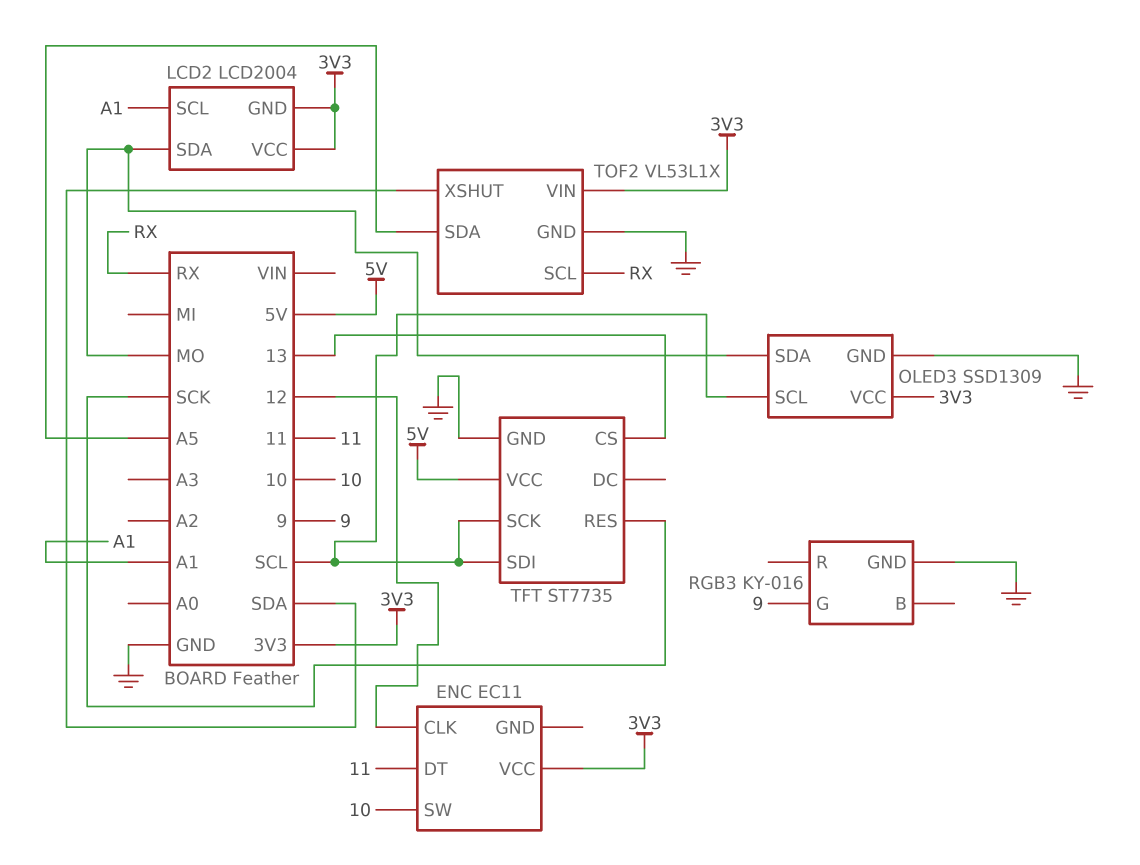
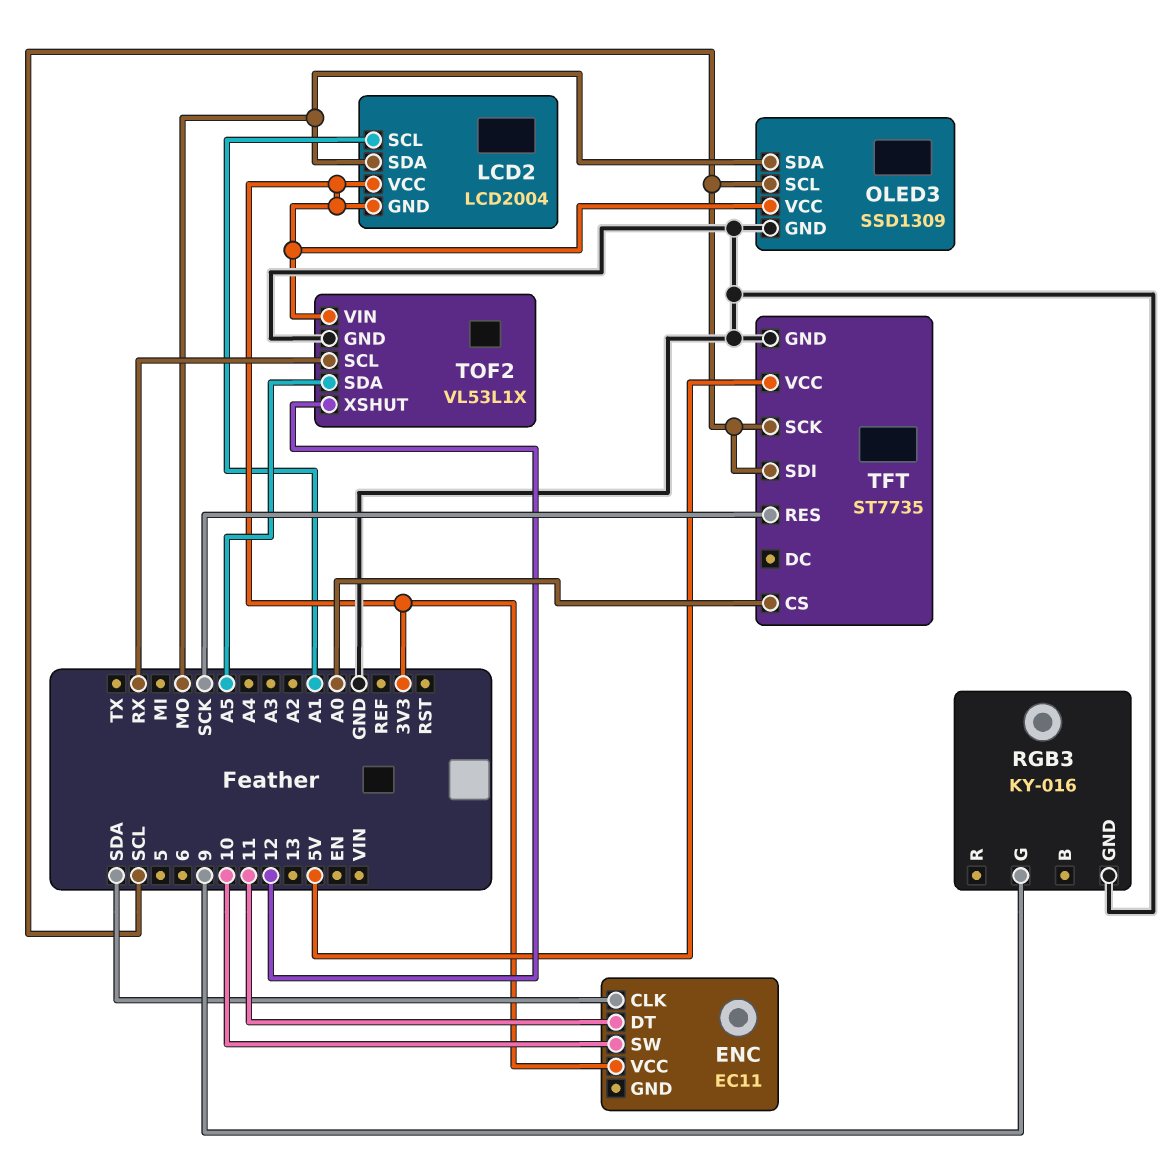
ENC pin CLK: 12 -> SDA
TFT pin CS: 13 -> A0
TOF2 pin XSHUT: SDA -> 12

